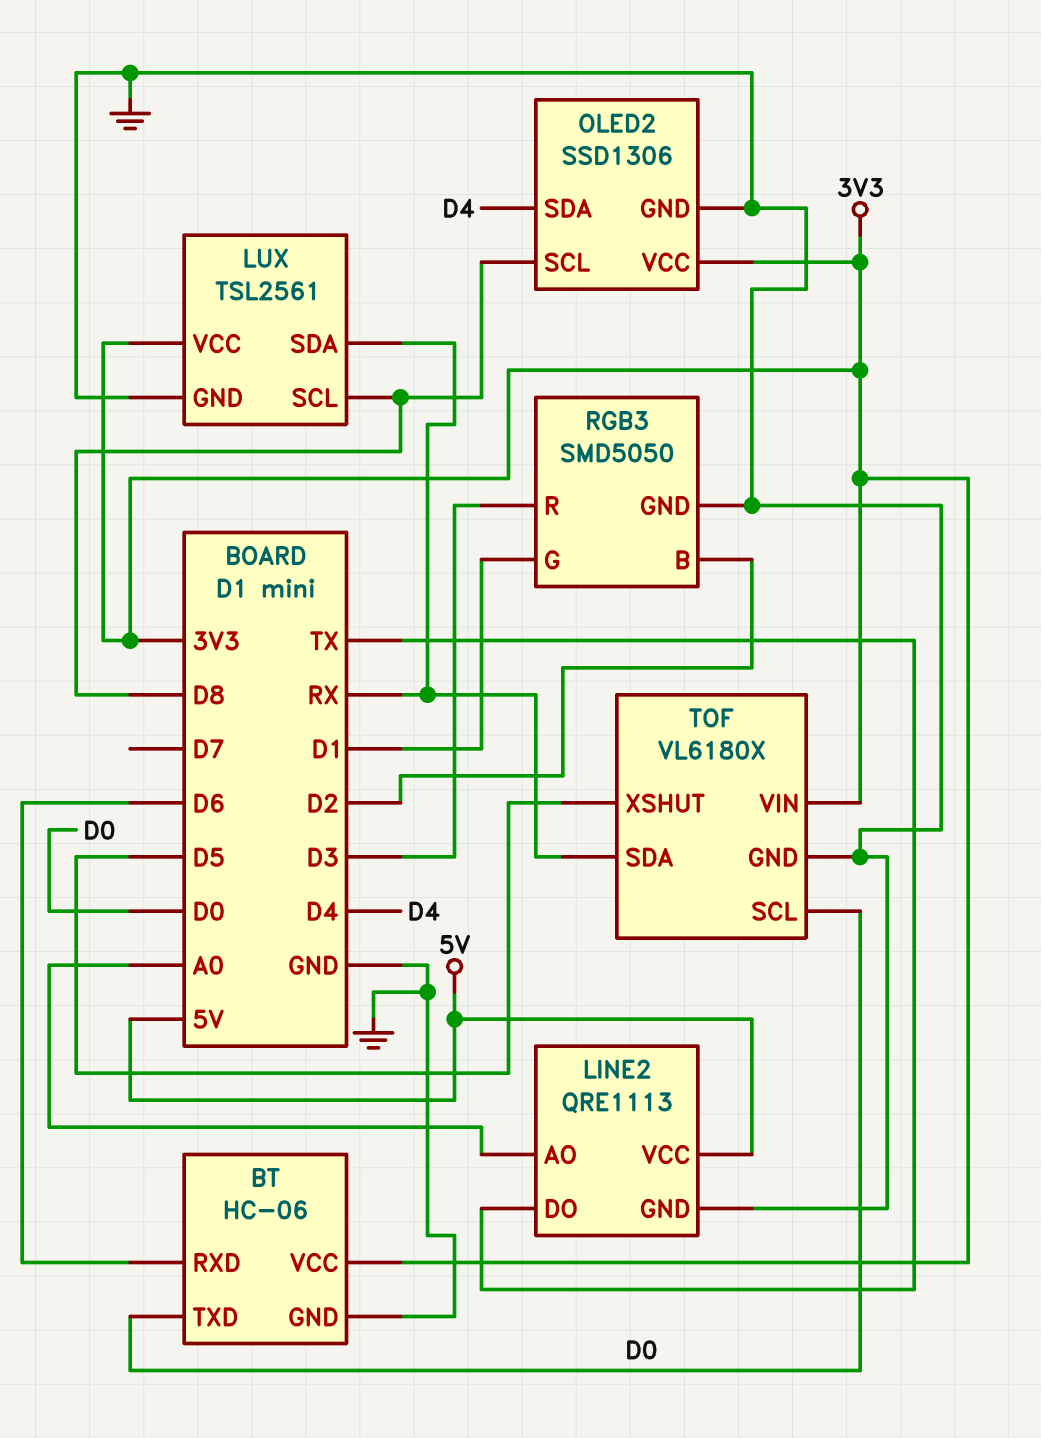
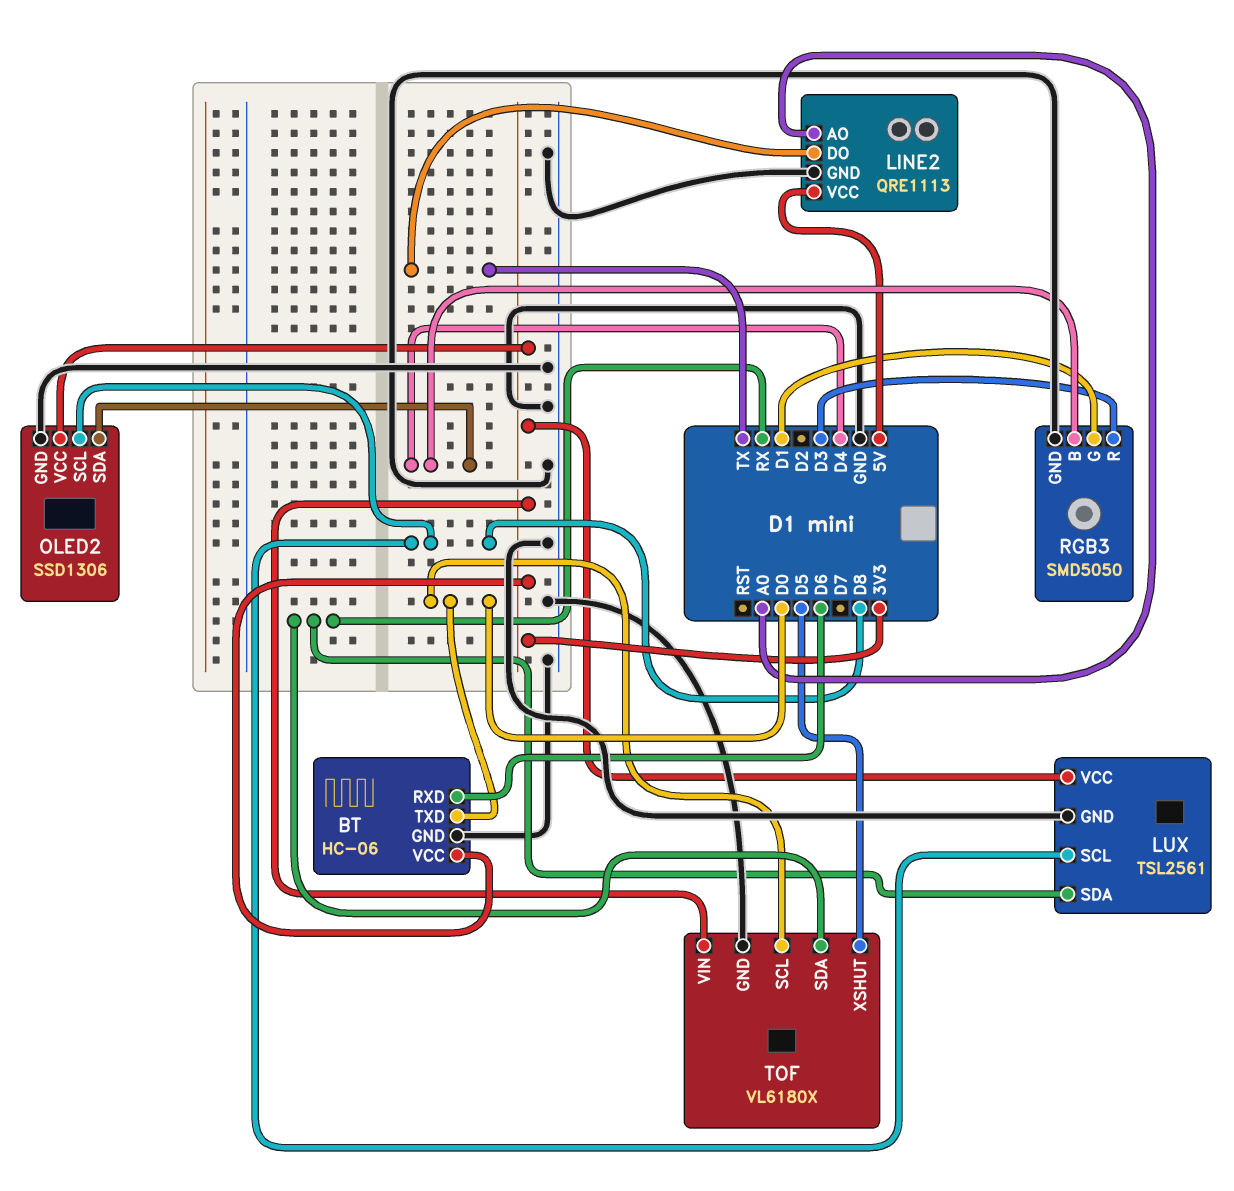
RGB3 pin B: D2 -> D4

